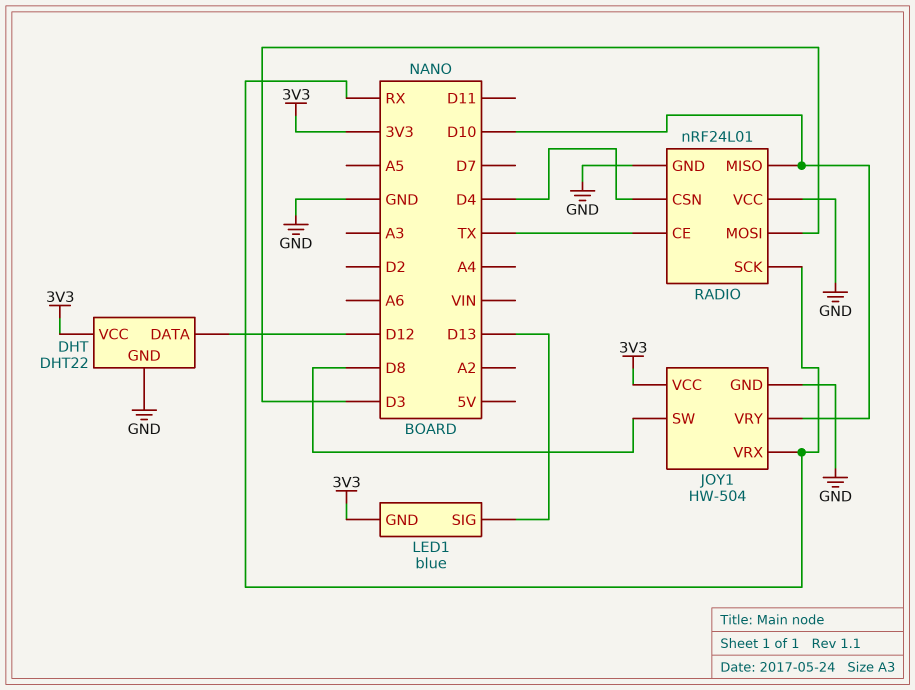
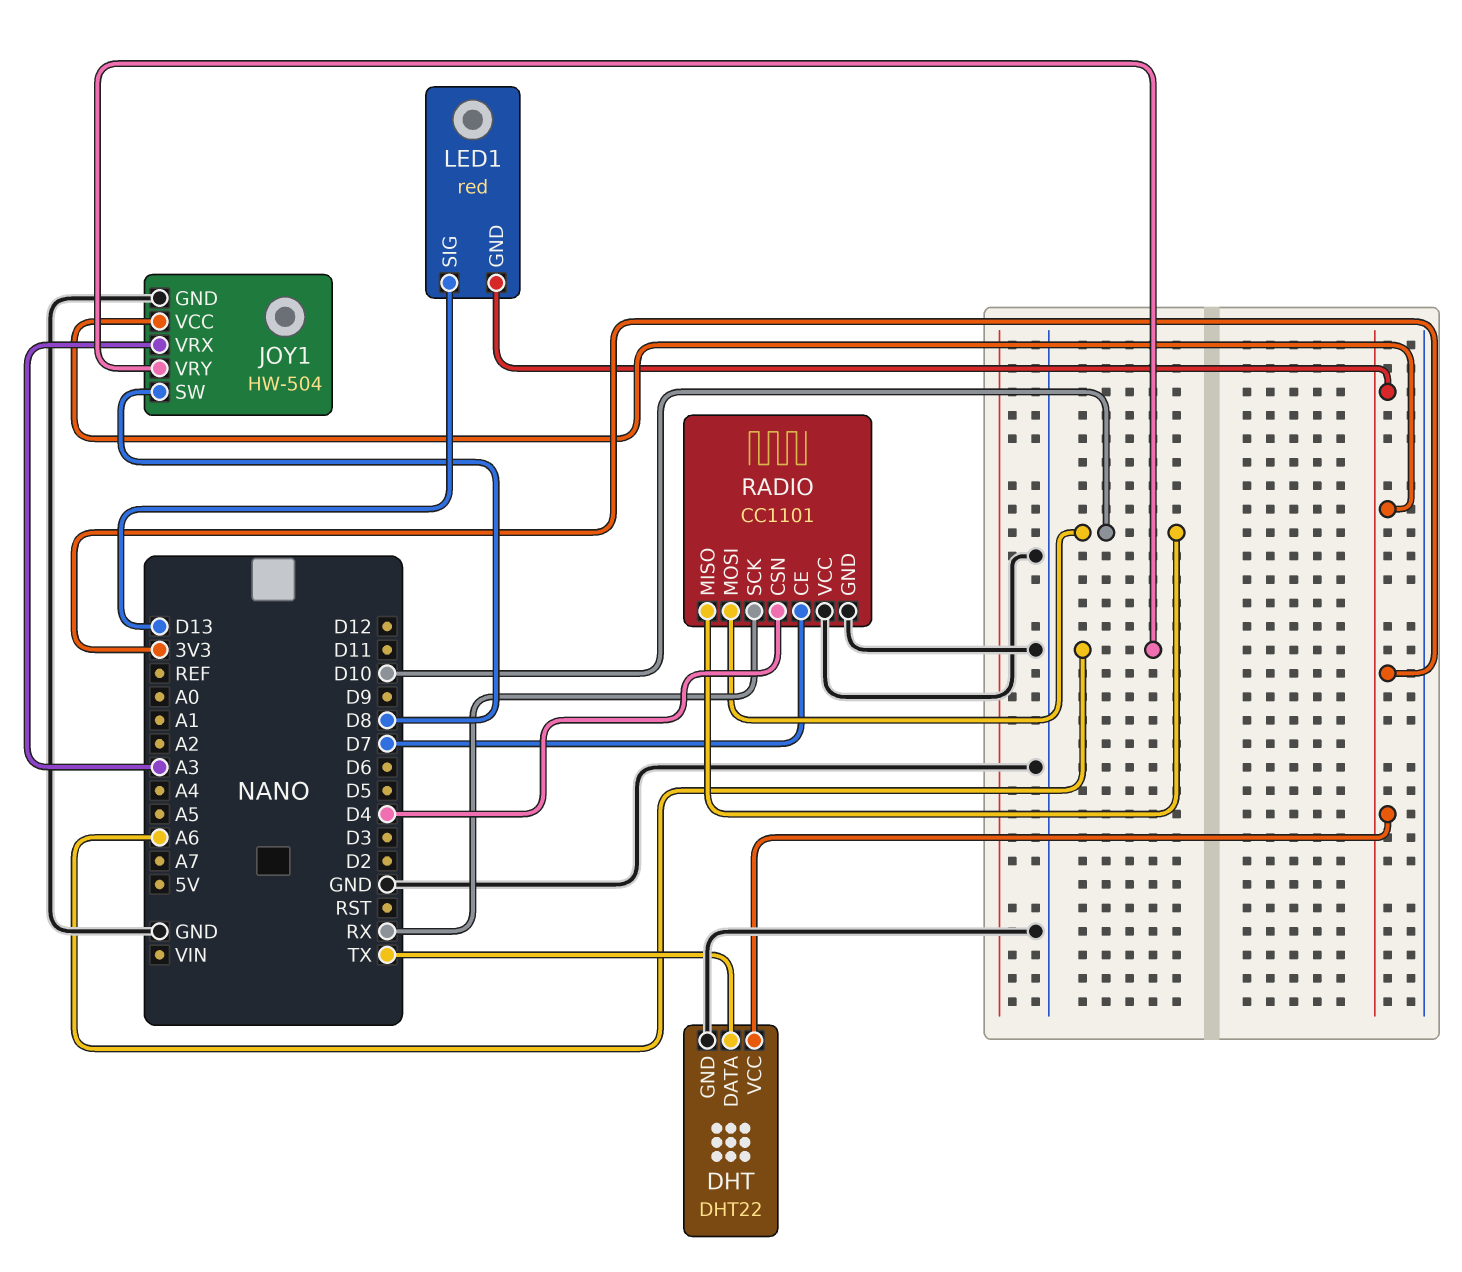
DHT pin DATA: D12 -> TX
JOY1 pin VRX: RX -> A3
JOY1 pin VRY: D10 -> A6
LED1: blue -> red
RADIO: nRF24L01 -> CC1101
RADIO pin CE: TX -> D7
RADIO pin MOSI: D3 -> D10

